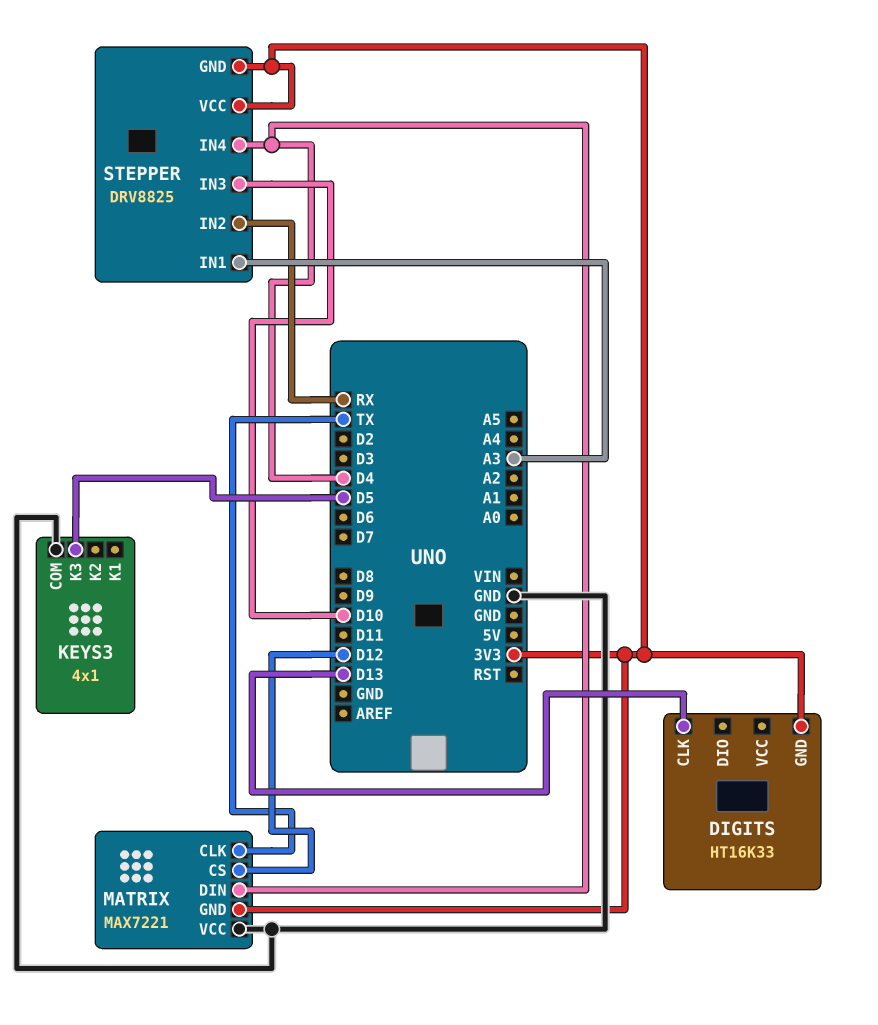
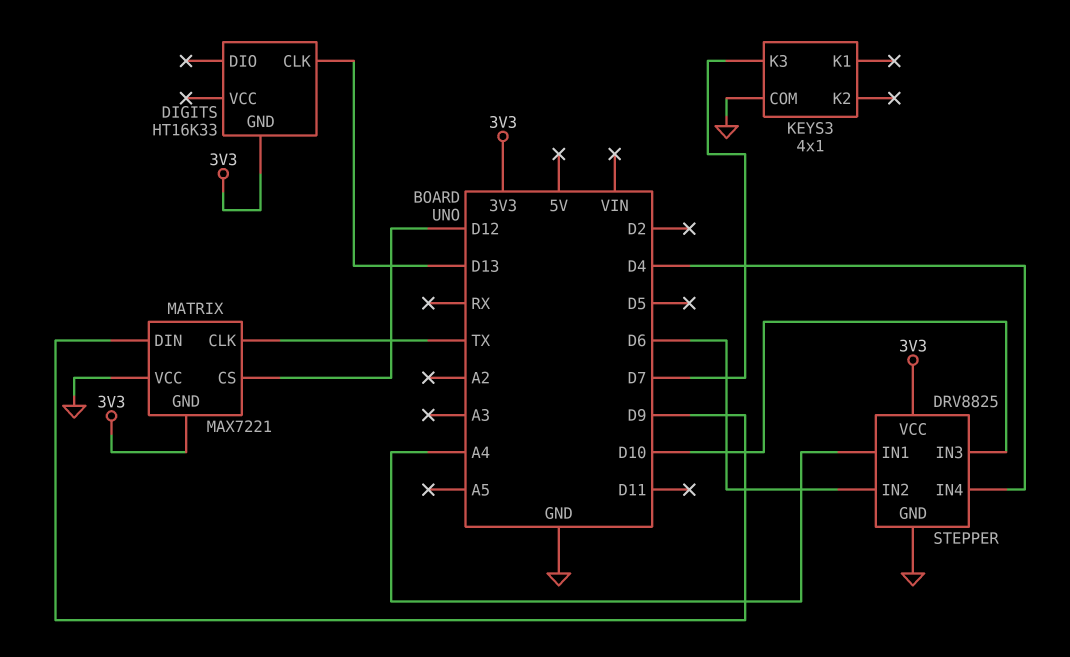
KEYS3 pin K3: D5 -> D7
MATRIX pin DIN: D4 -> D9
STEPPER pin GND: 3V3 -> GND
STEPPER pin IN1: A3 -> A4
STEPPER pin IN2: RX -> D6

